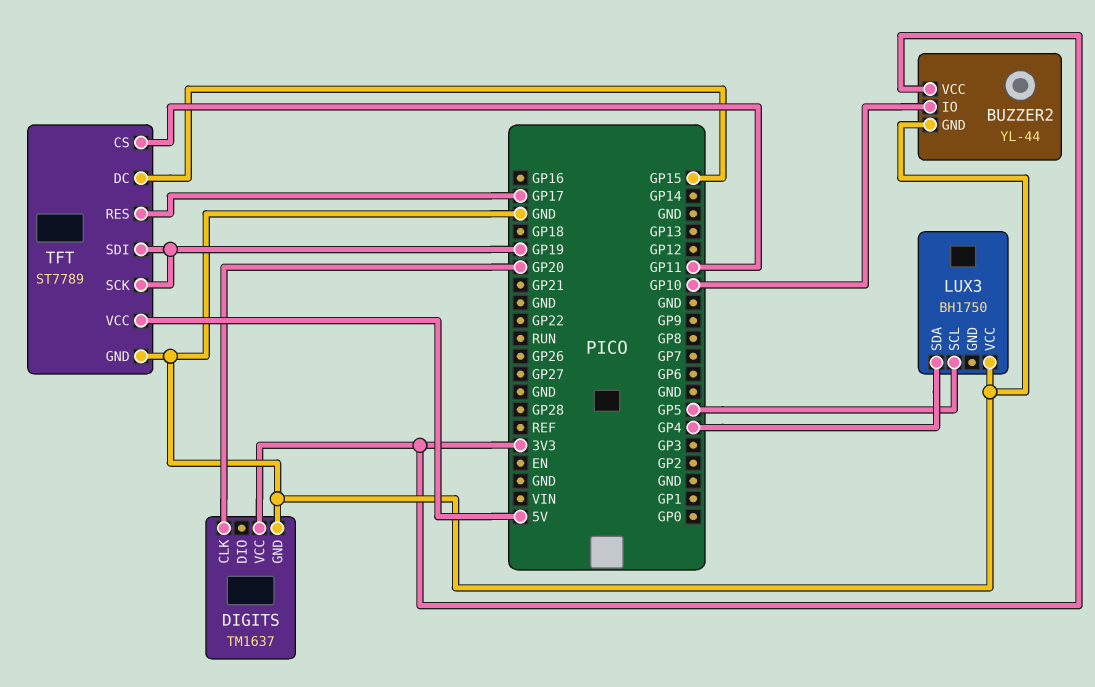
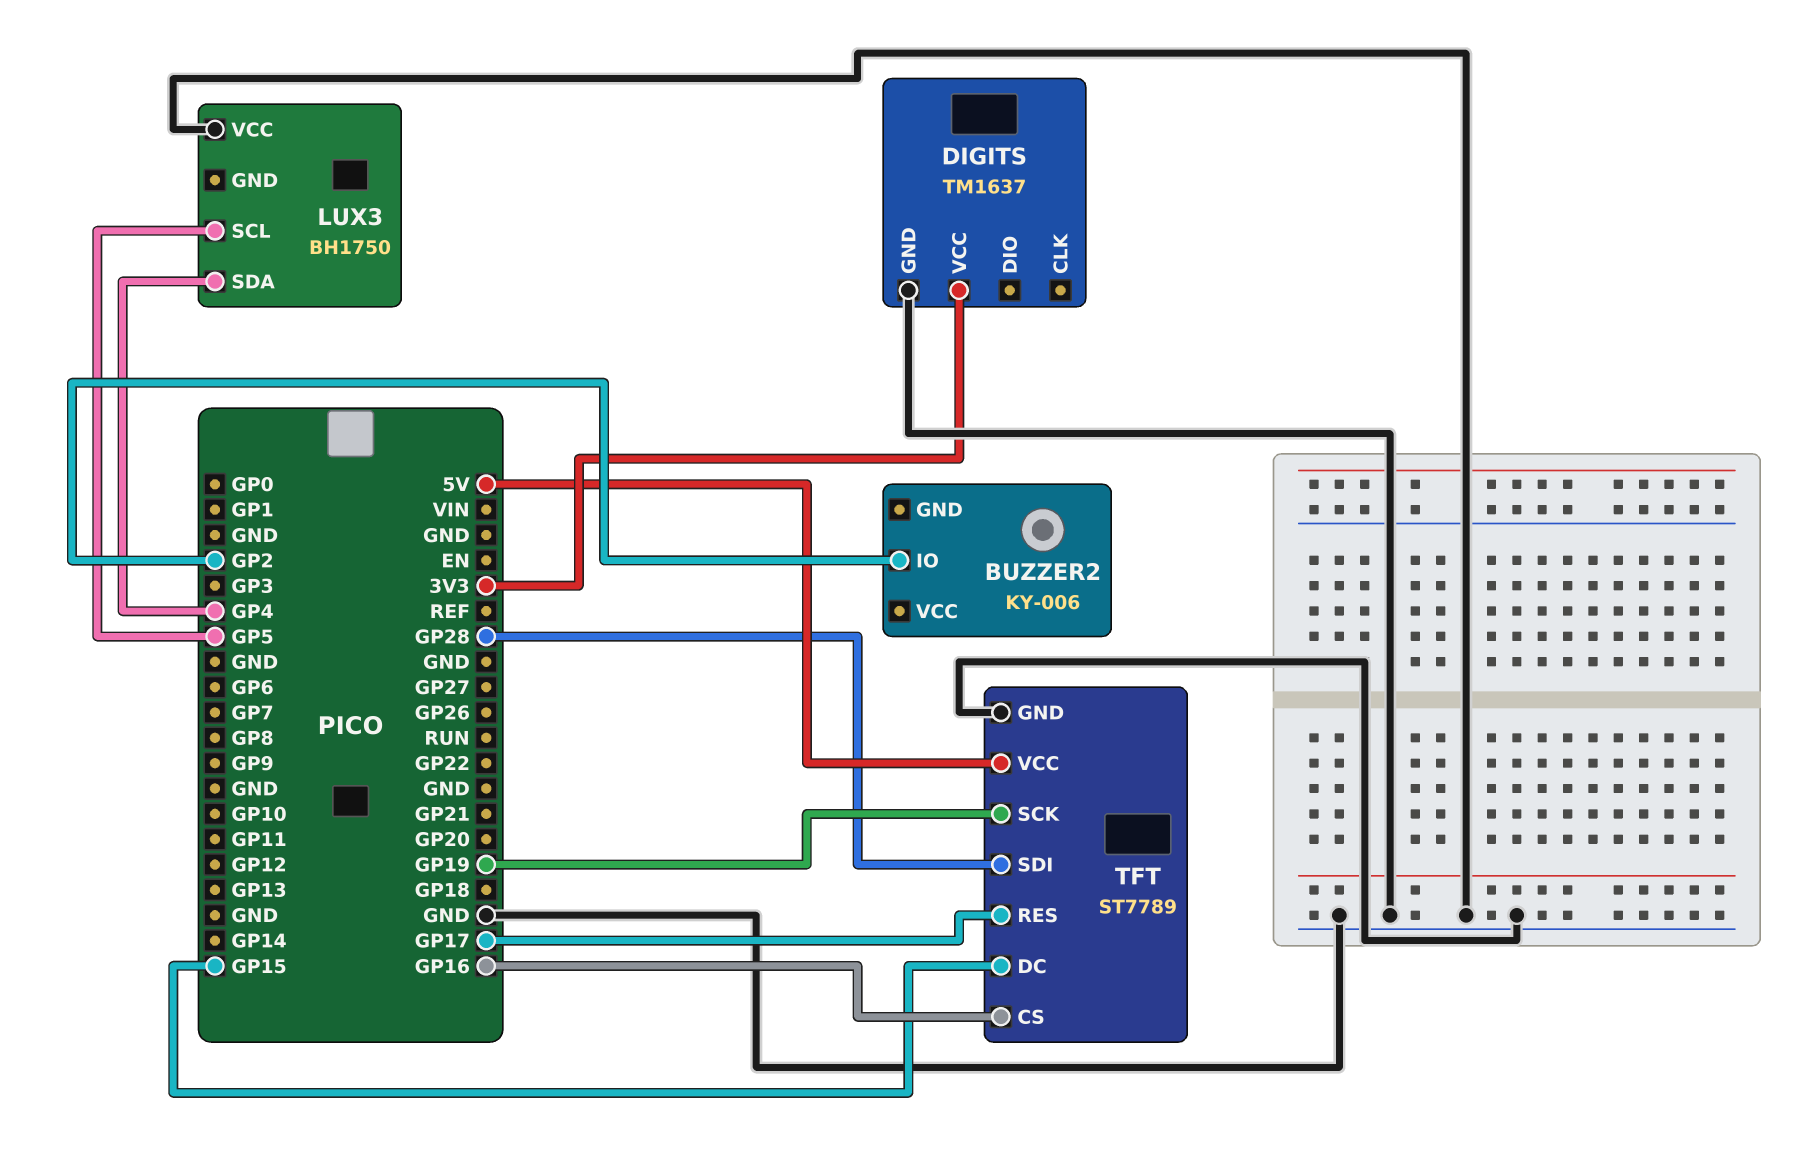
BUZZER2: YL-44 -> KY-006
BUZZER2 pin GND: GND -> none
BUZZER2 pin IO: GP10 -> GP2
BUZZER2 pin VCC: 3V3 -> none
DIGITS pin CLK: GP20 -> none
TFT pin CS: GP11 -> GP16
TFT pin SDI: GP19 -> GP28

